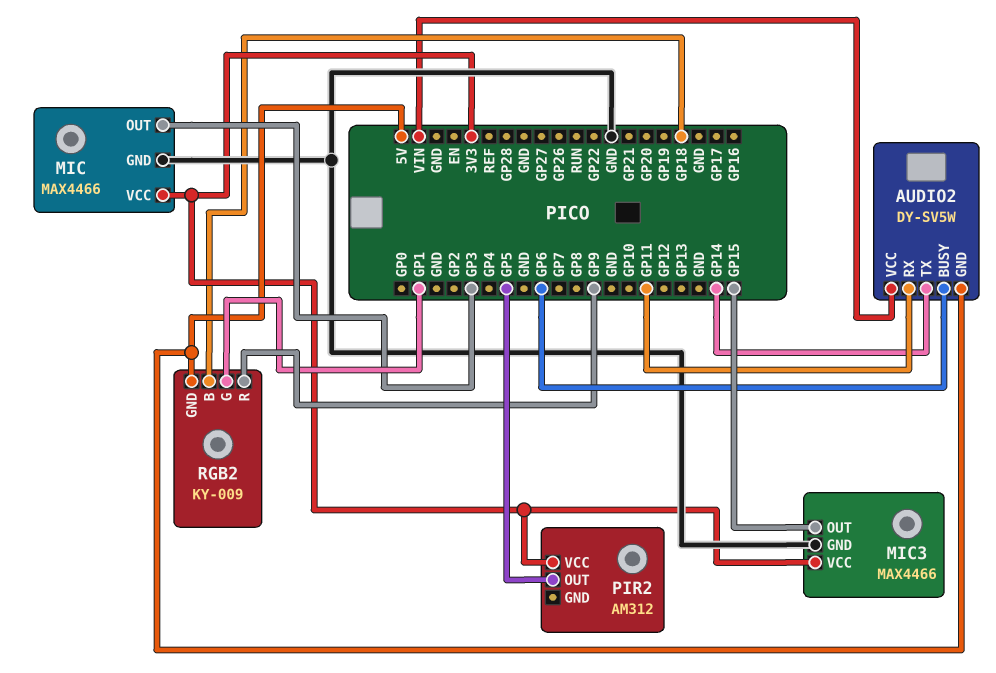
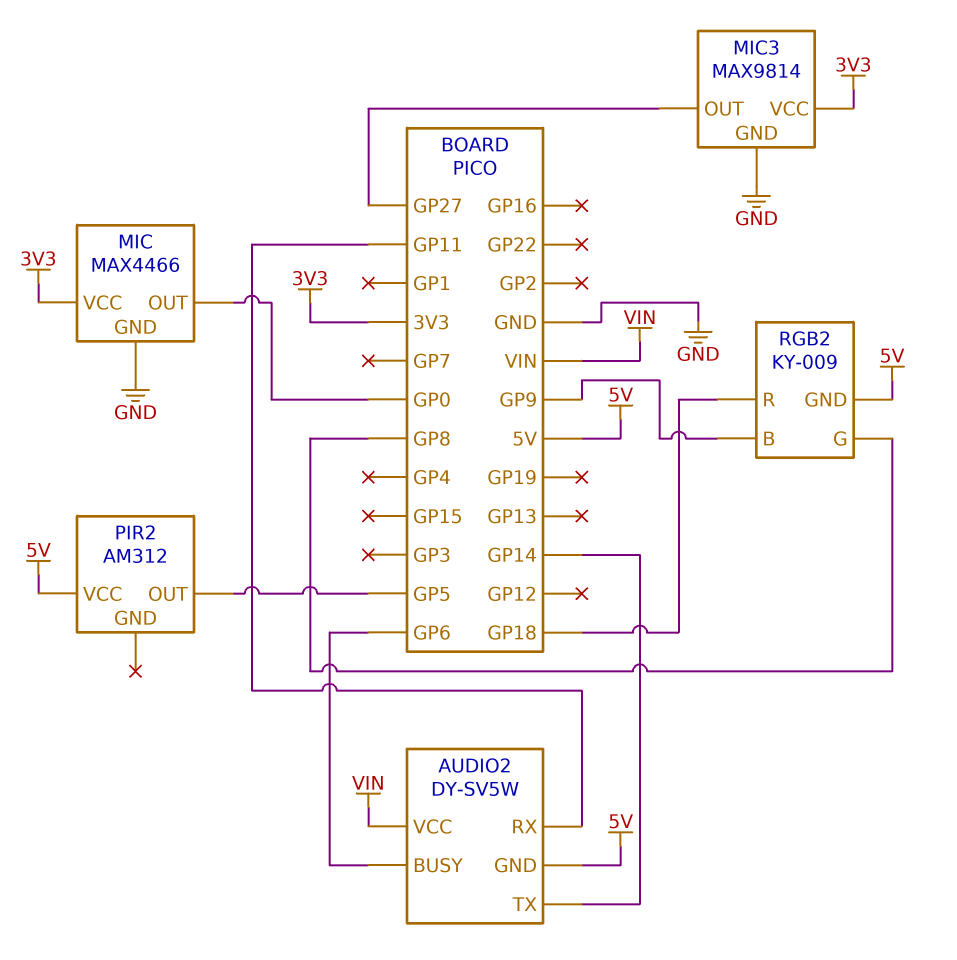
MIC pin OUT: GP3 -> GP0
MIC3: MAX4466 -> MAX9814
MIC3 pin OUT: GP15 -> GP27
PIR2 pin VCC: 3V3 -> 5V
RGB2 pin B: GP18 -> GP9
RGB2 pin G: GP1 -> GP8
RGB2 pin R: GP9 -> GP18

